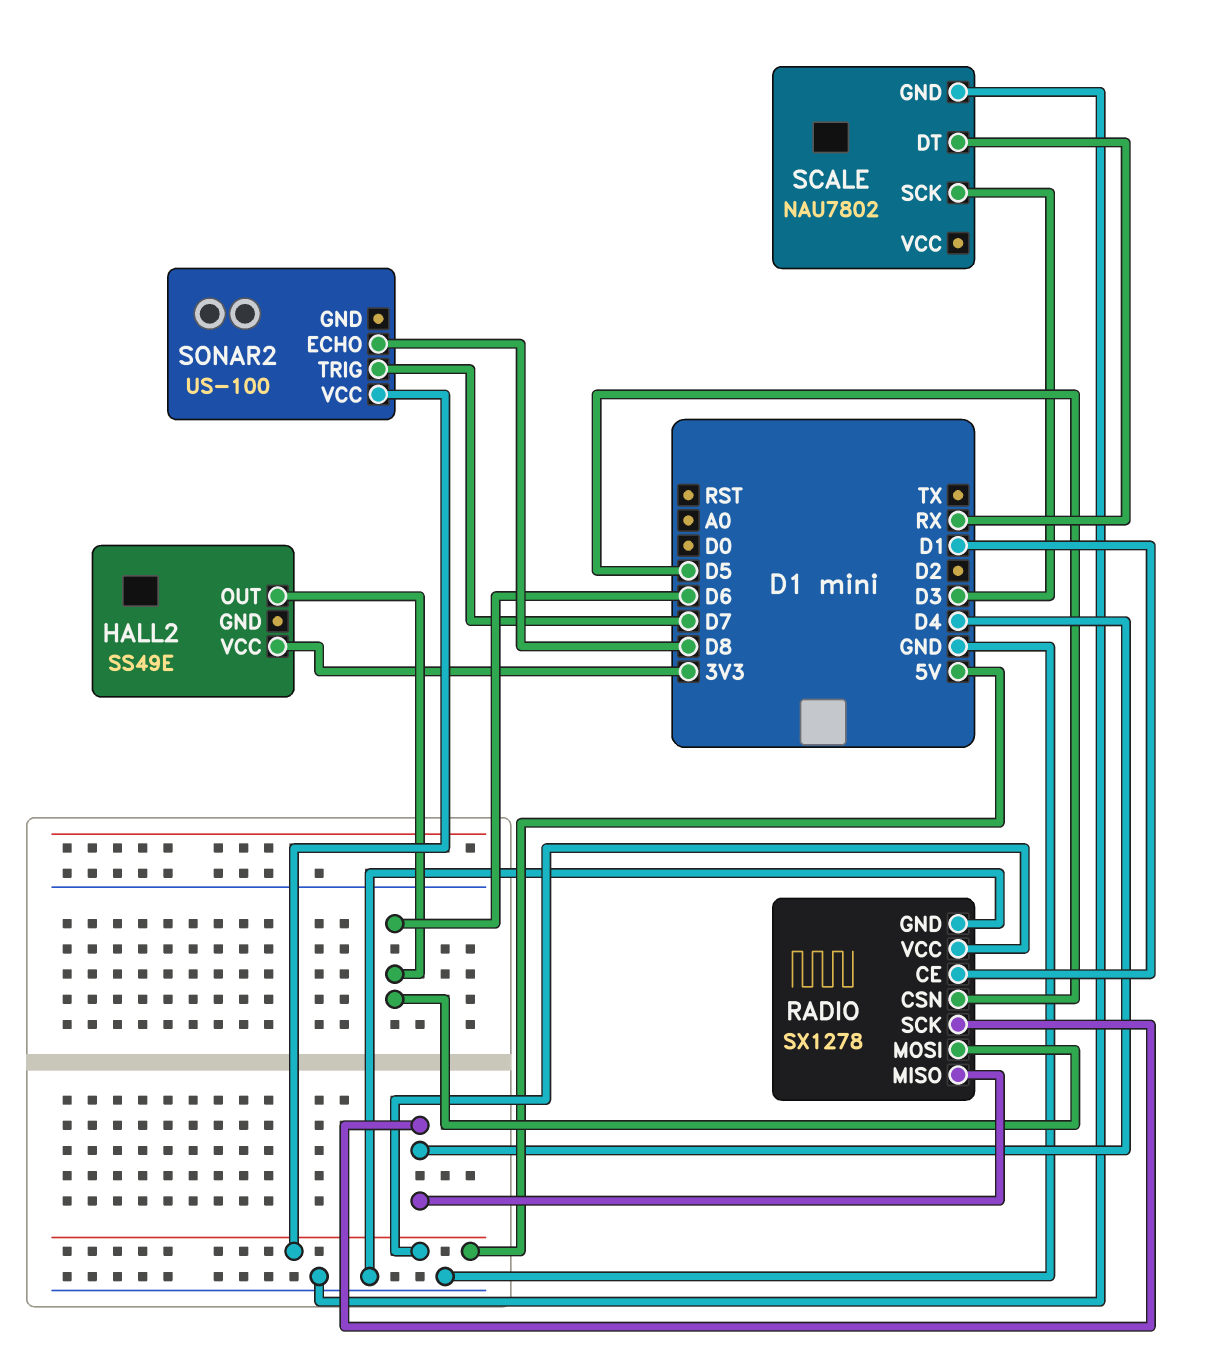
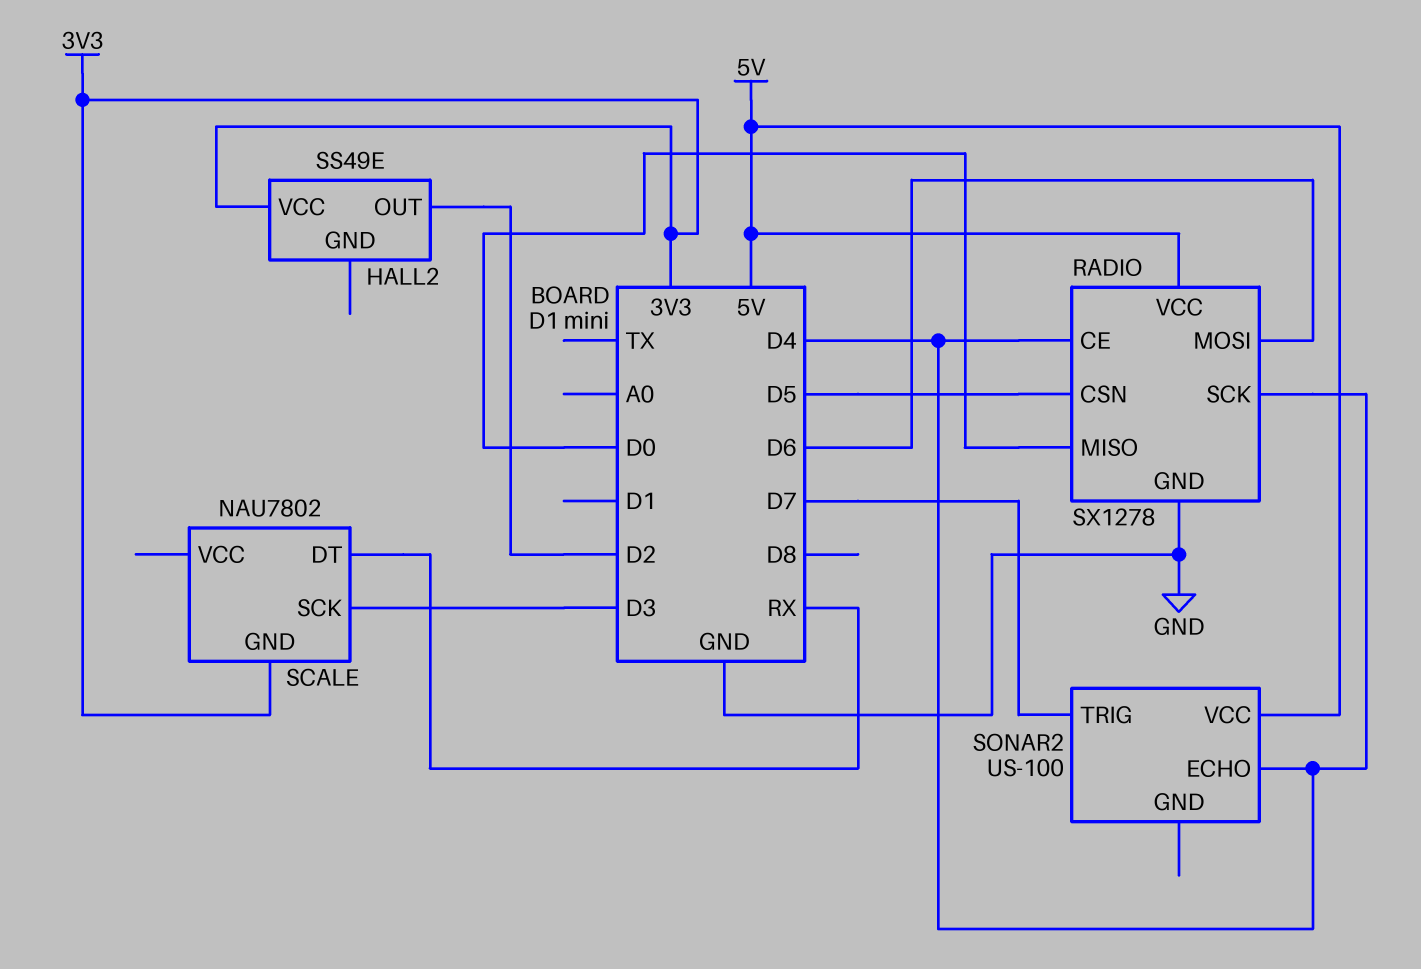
HALL2 pin OUT: D6 -> D2
RADIO pin CE: D1 -> D4
RADIO pin MISO: D4 -> D0
SCALE pin GND: GND -> 3V3
SONAR2 pin ECHO: D8 -> D4

